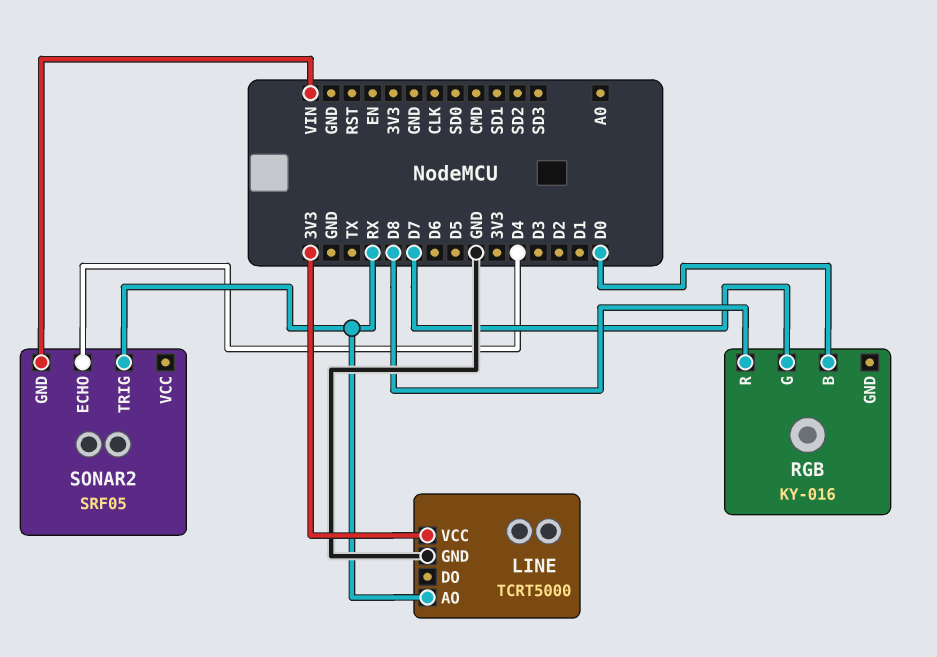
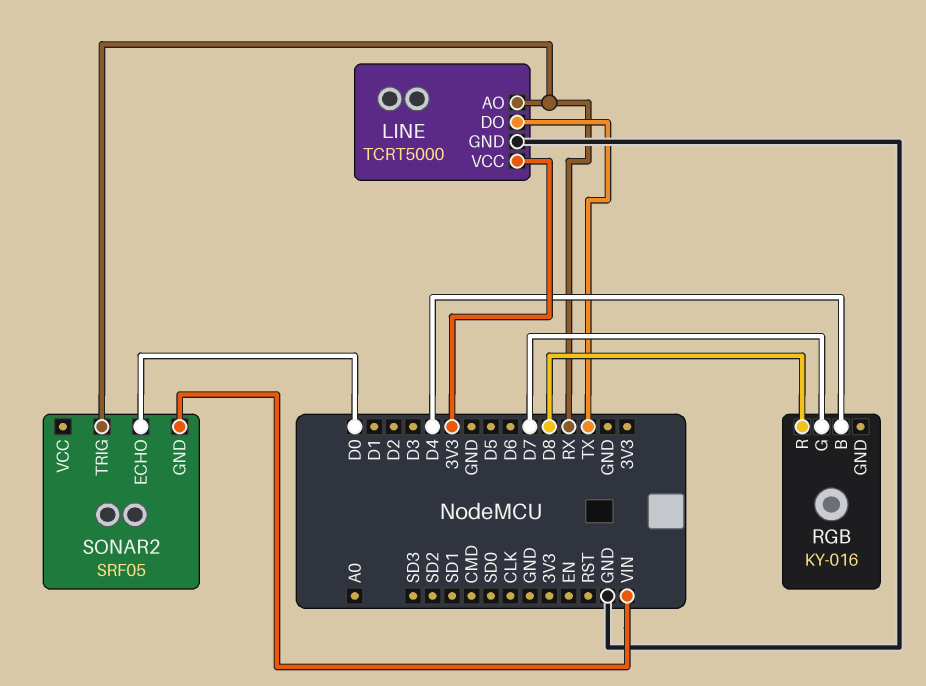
LINE pin DO: none -> TX
RGB pin B: D0 -> D4
SONAR2 pin ECHO: D4 -> D0

